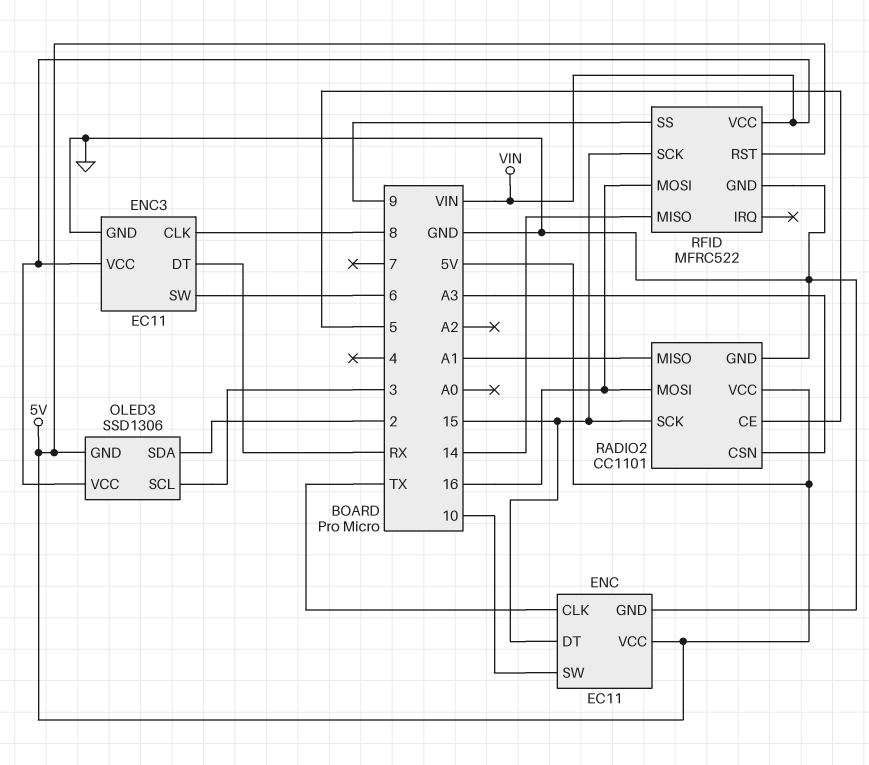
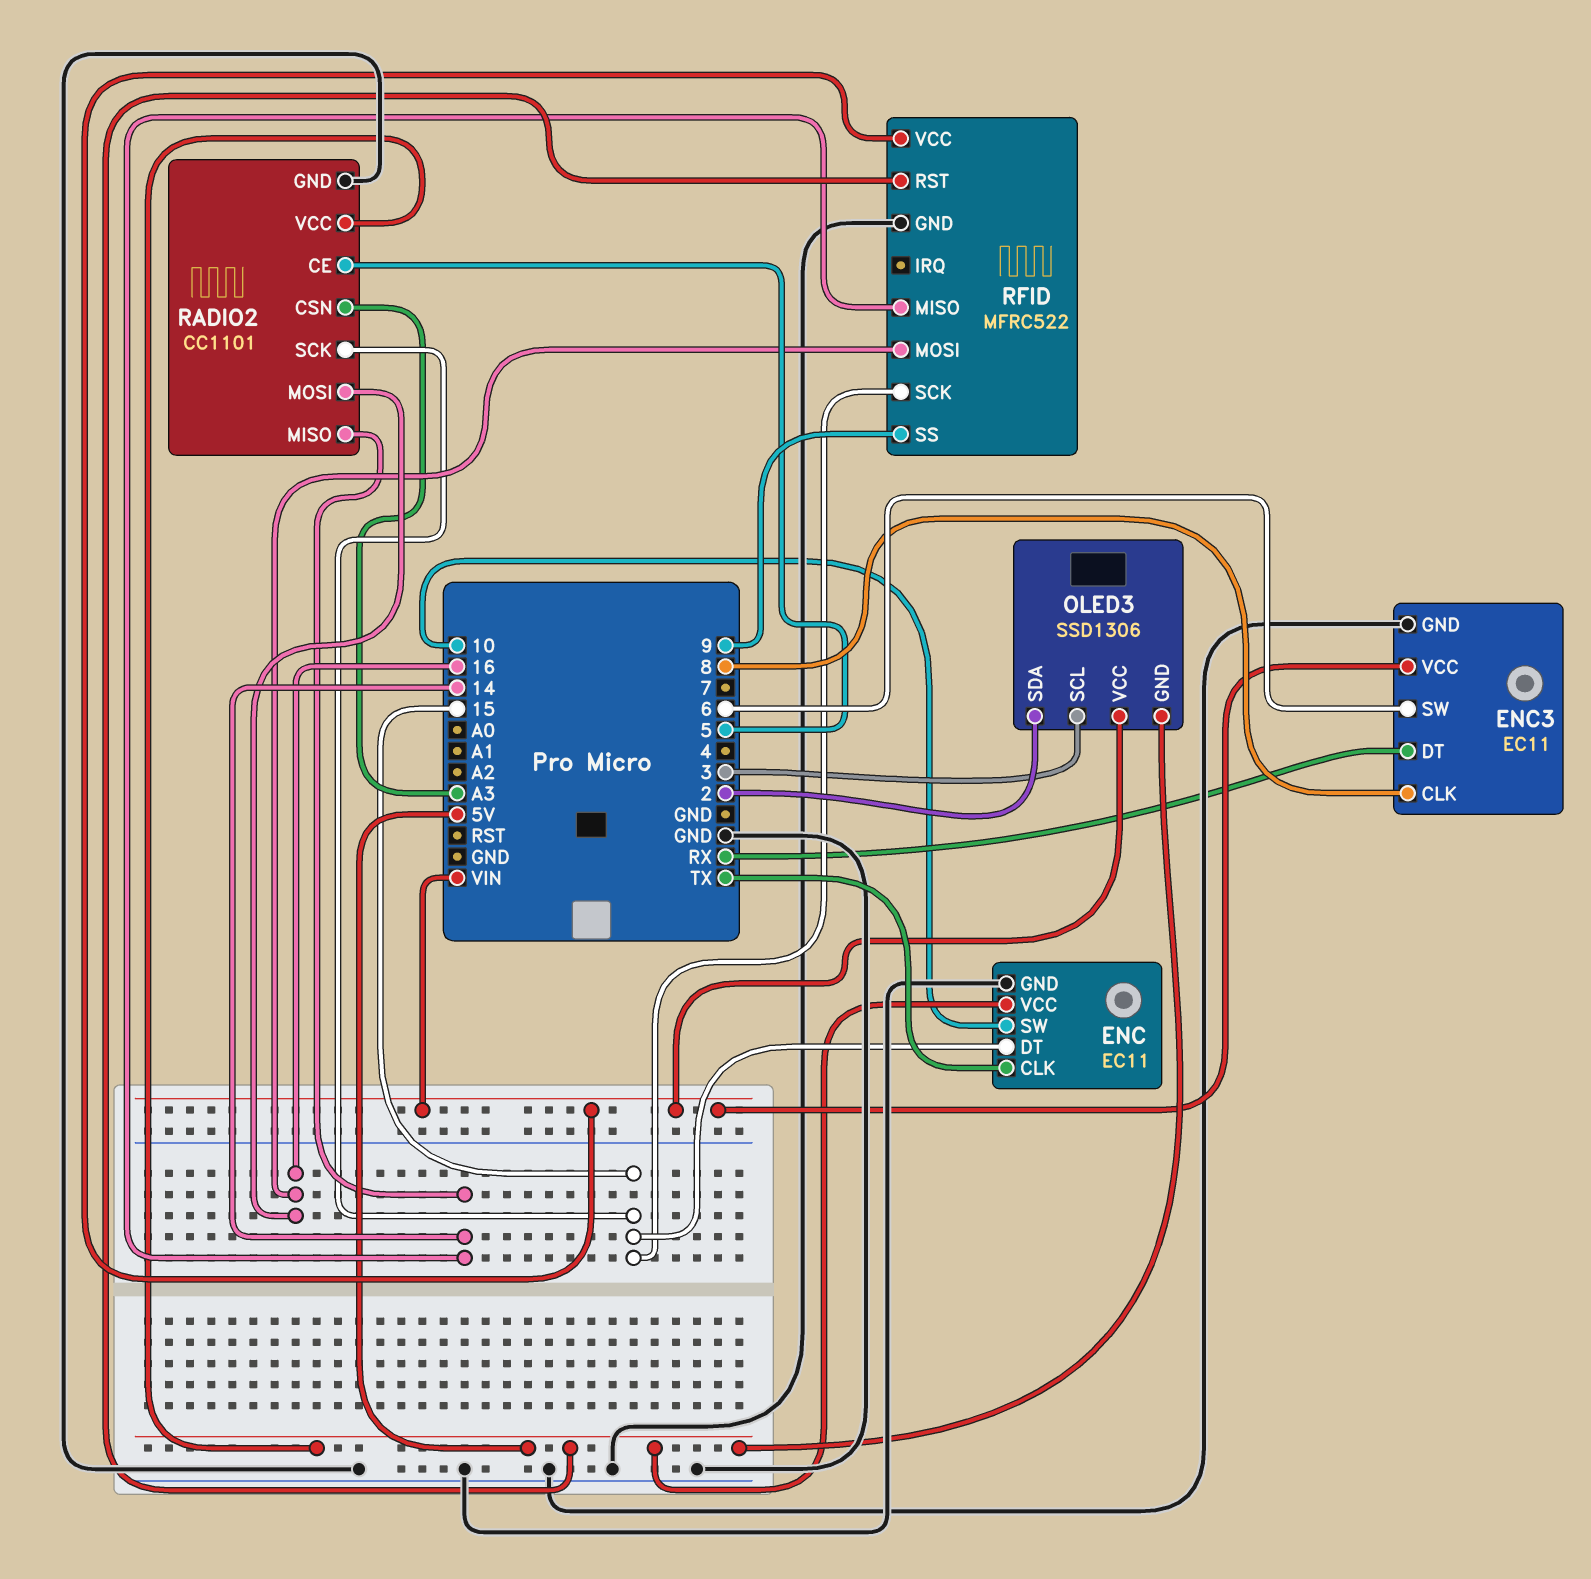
RADIO2 pin MISO: A1 -> 14

